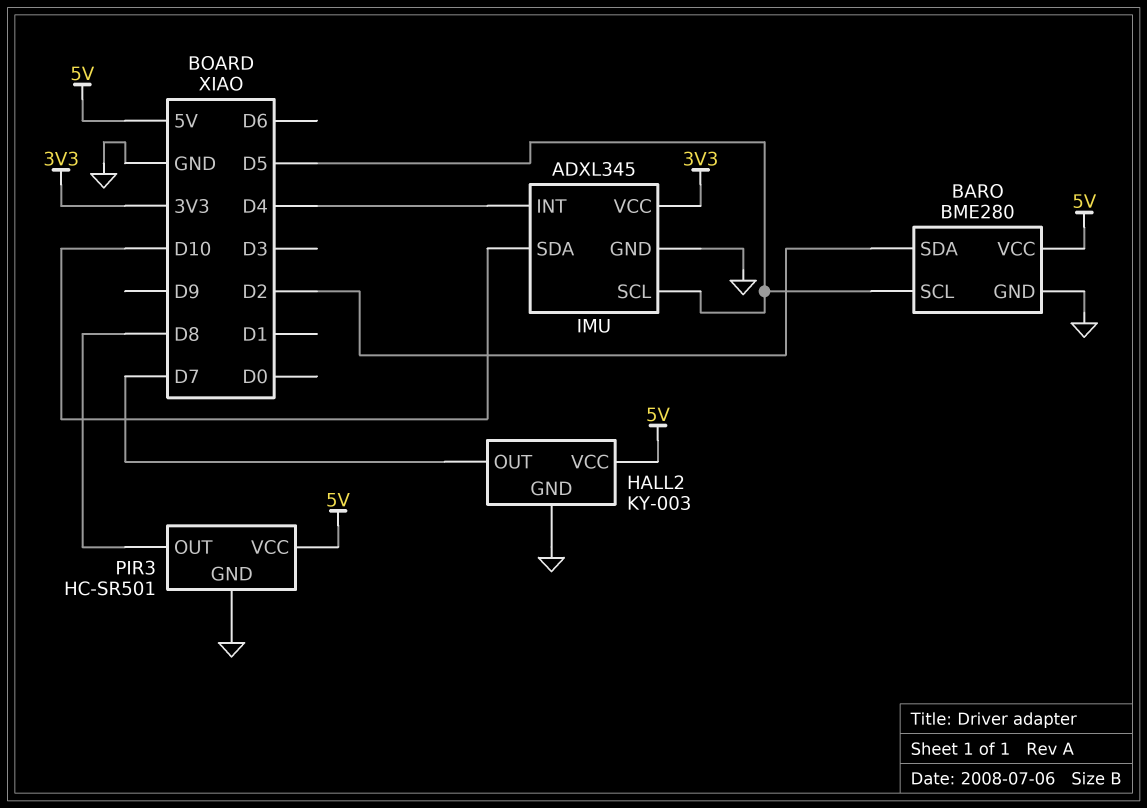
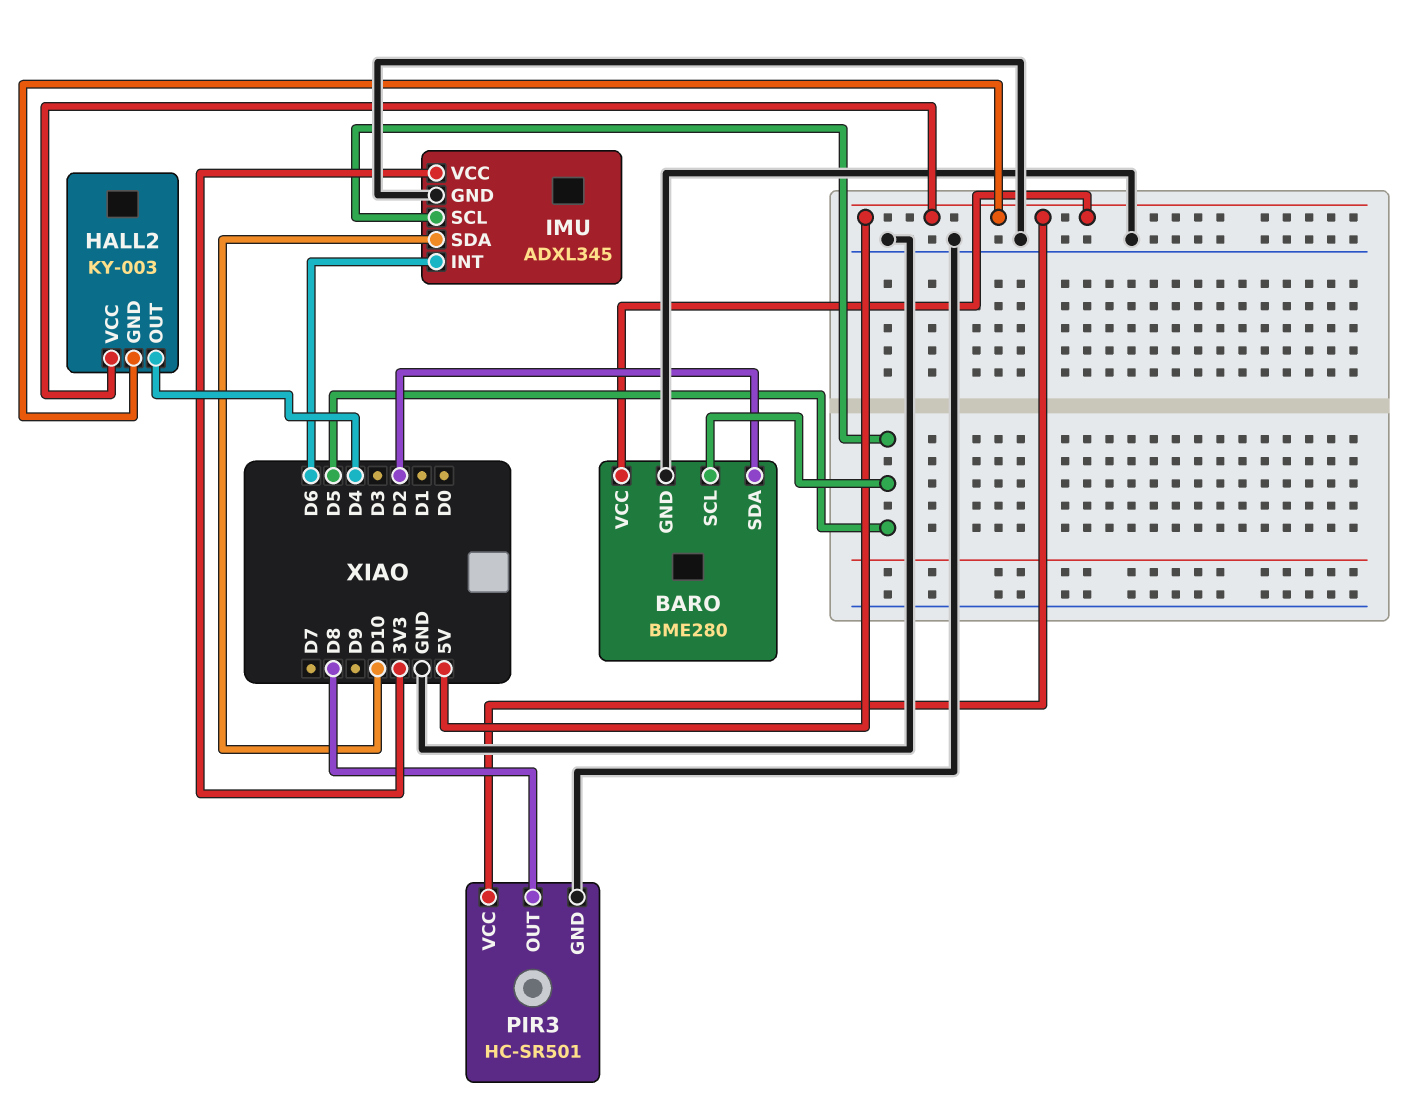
HALL2 pin GND: GND -> 5V
HALL2 pin OUT: D7 -> D4
IMU pin INT: D4 -> D6

